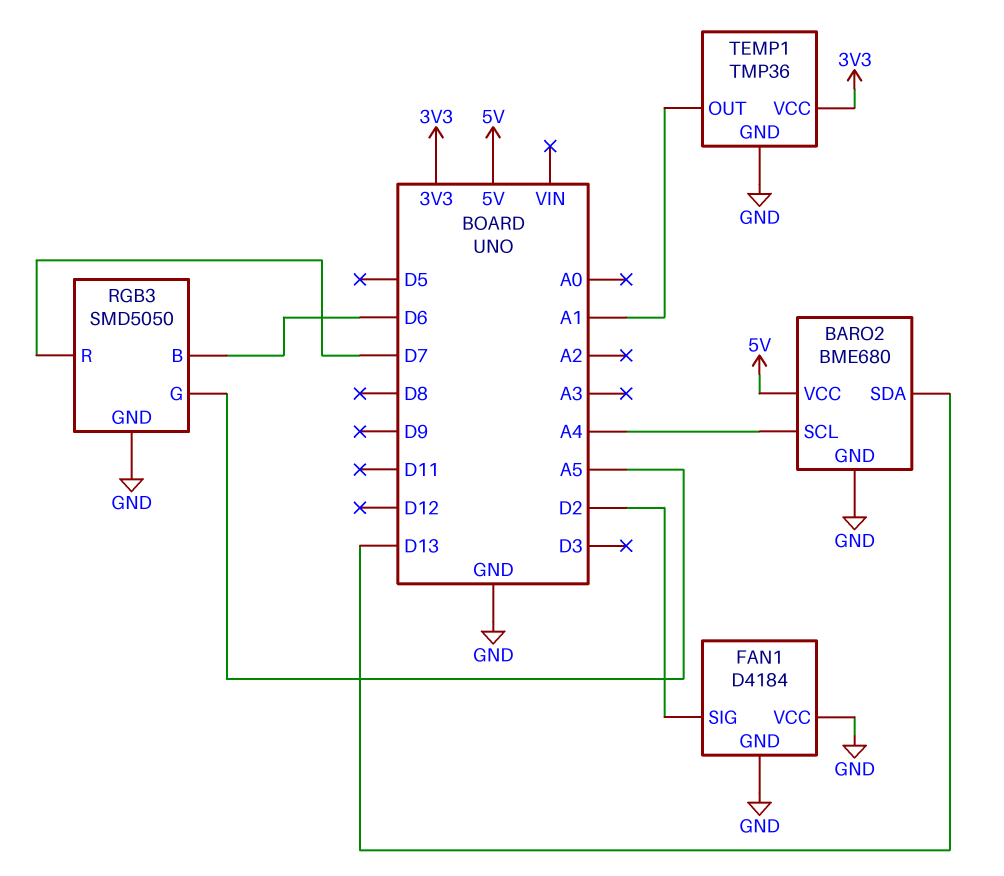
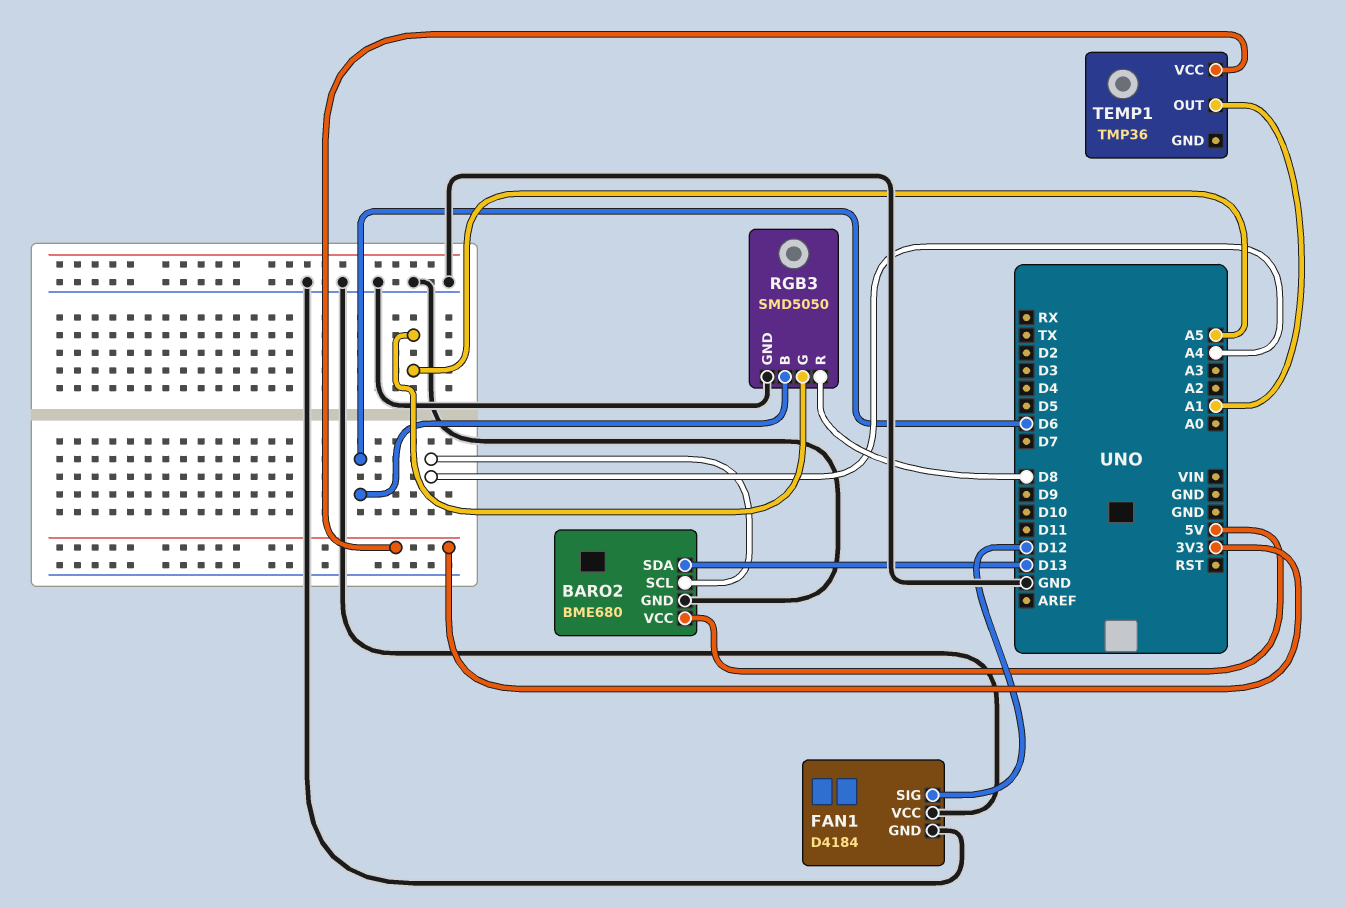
FAN1 pin SIG: D2 -> D12
RGB3 pin R: D7 -> D8
TEMP1 pin GND: GND -> none

